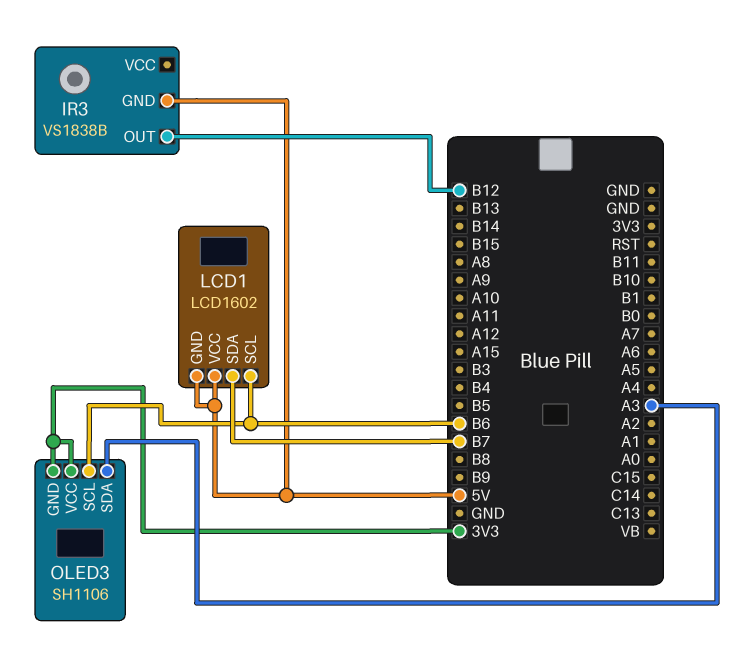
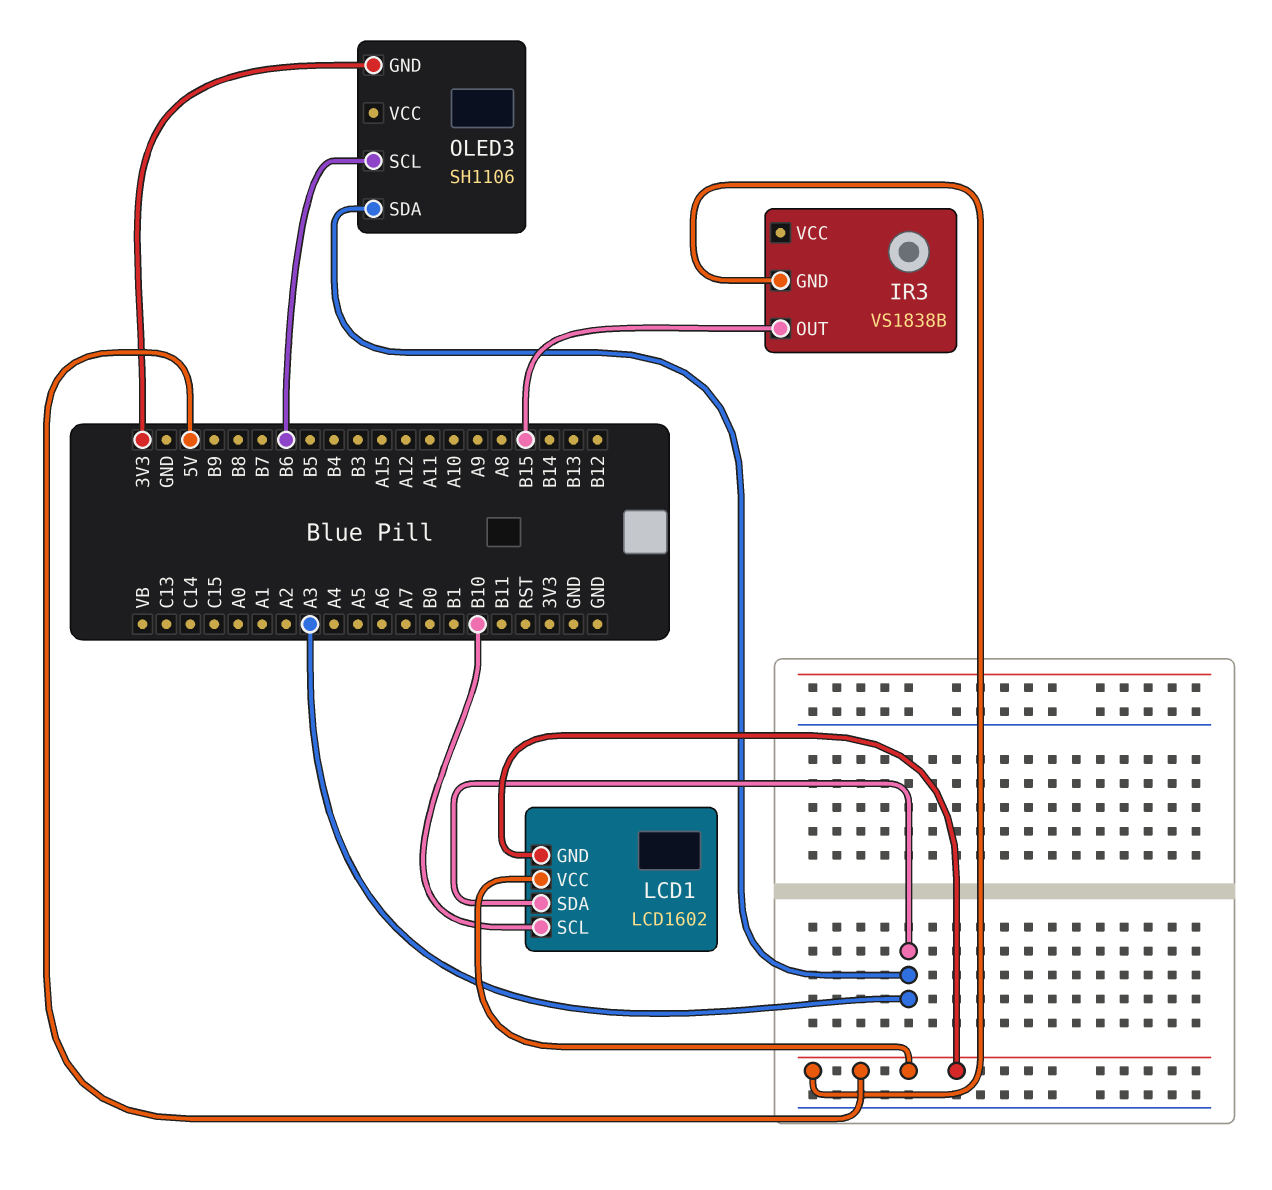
IR3 pin OUT: B12 -> B15
LCD1 pin SCL: B6 -> B10
LCD1 pin SDA: B7 -> A3
OLED3 pin VCC: 3V3 -> none

